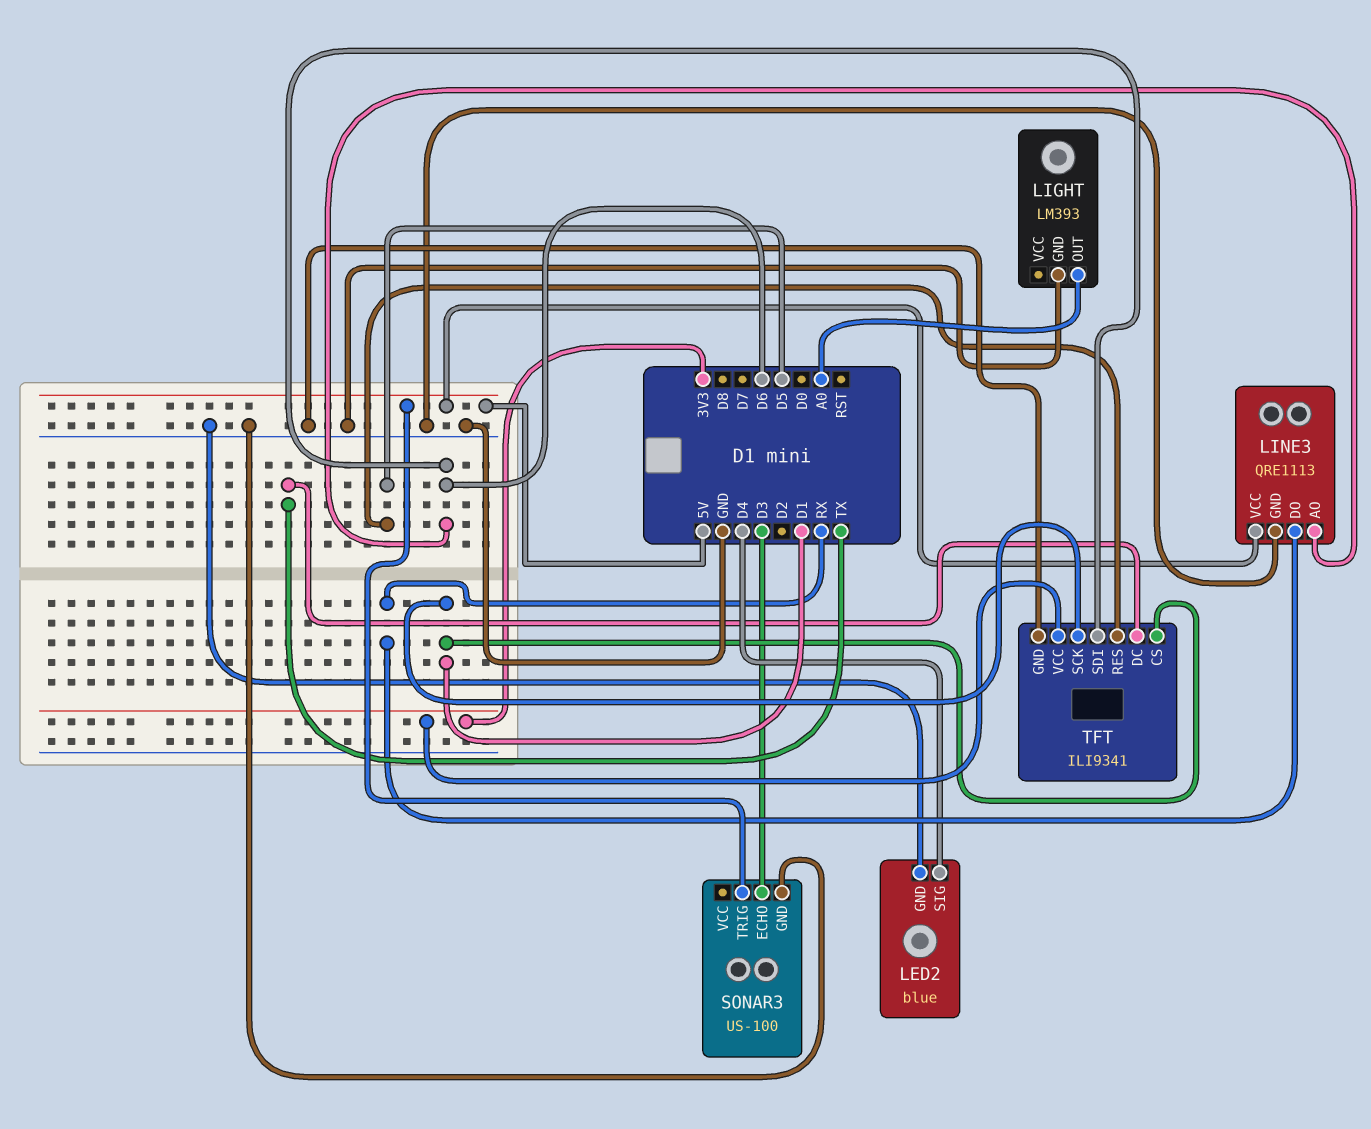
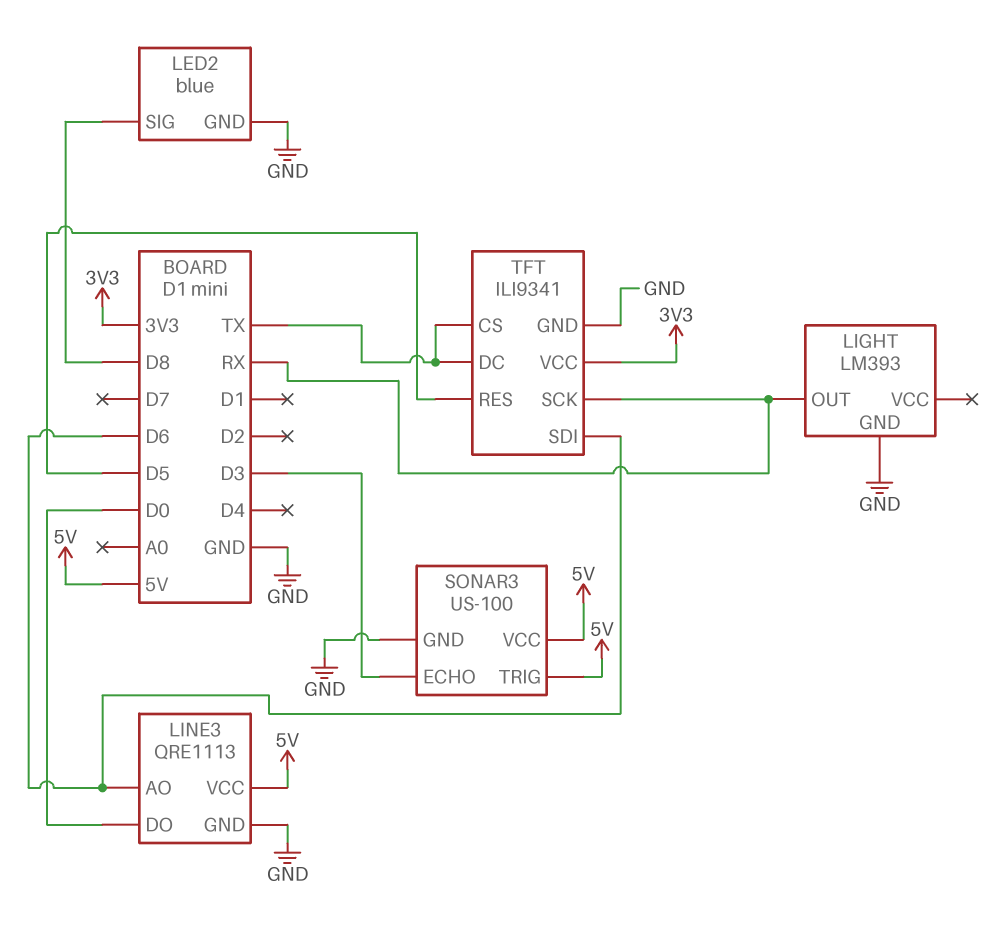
LED2 pin SIG: D4 -> D8
LIGHT pin OUT: A0 -> RX
LINE3 pin DO: RX -> D0
SONAR3 pin VCC: none -> 5V
TFT pin CS: D1 -> TX
TFT pin SCK: D1 -> RX

